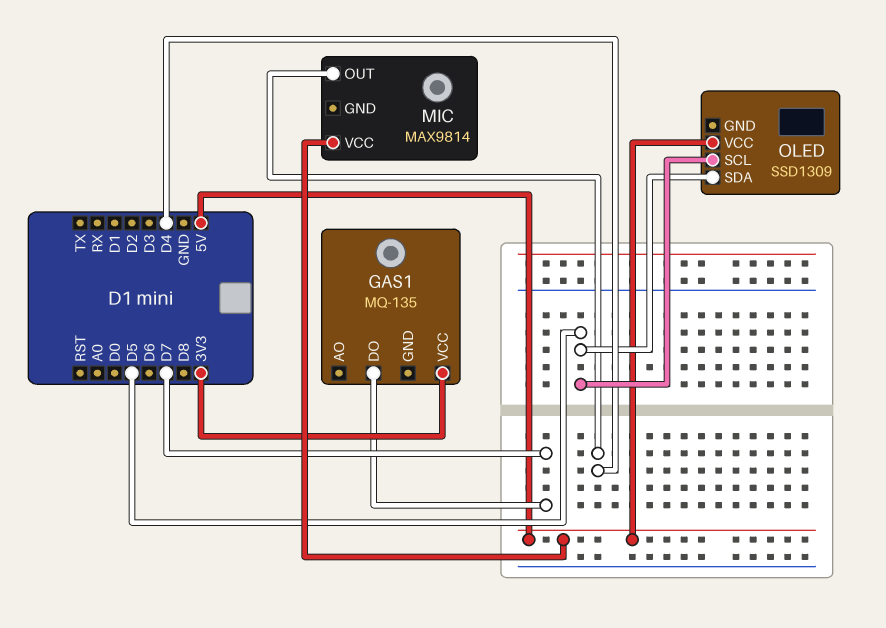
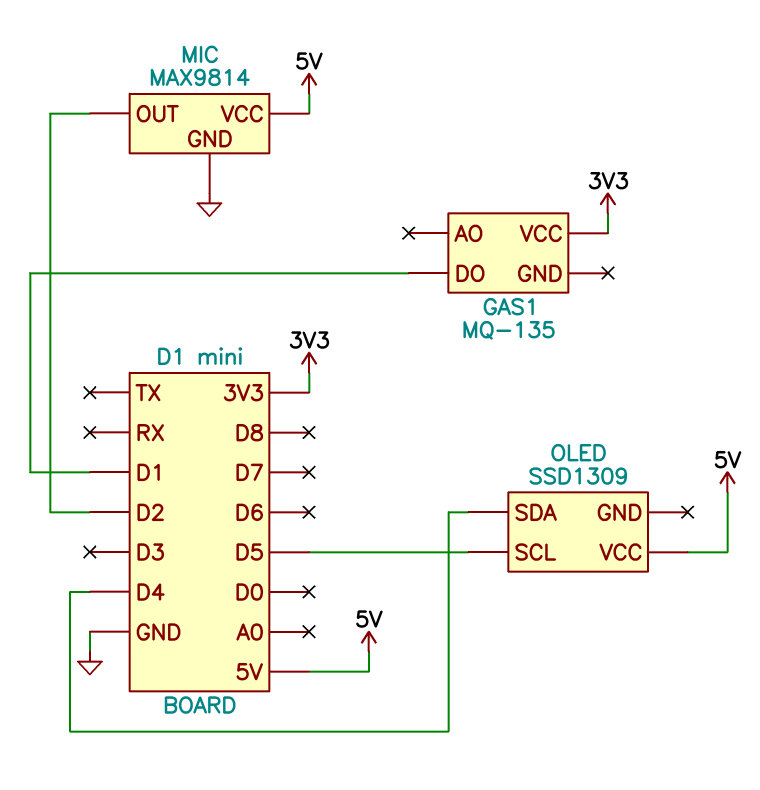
GAS1 pin DO: D7 -> D1
MIC pin GND: none -> GND
MIC pin OUT: D4 -> D2
OLED pin SDA: D5 -> D4

